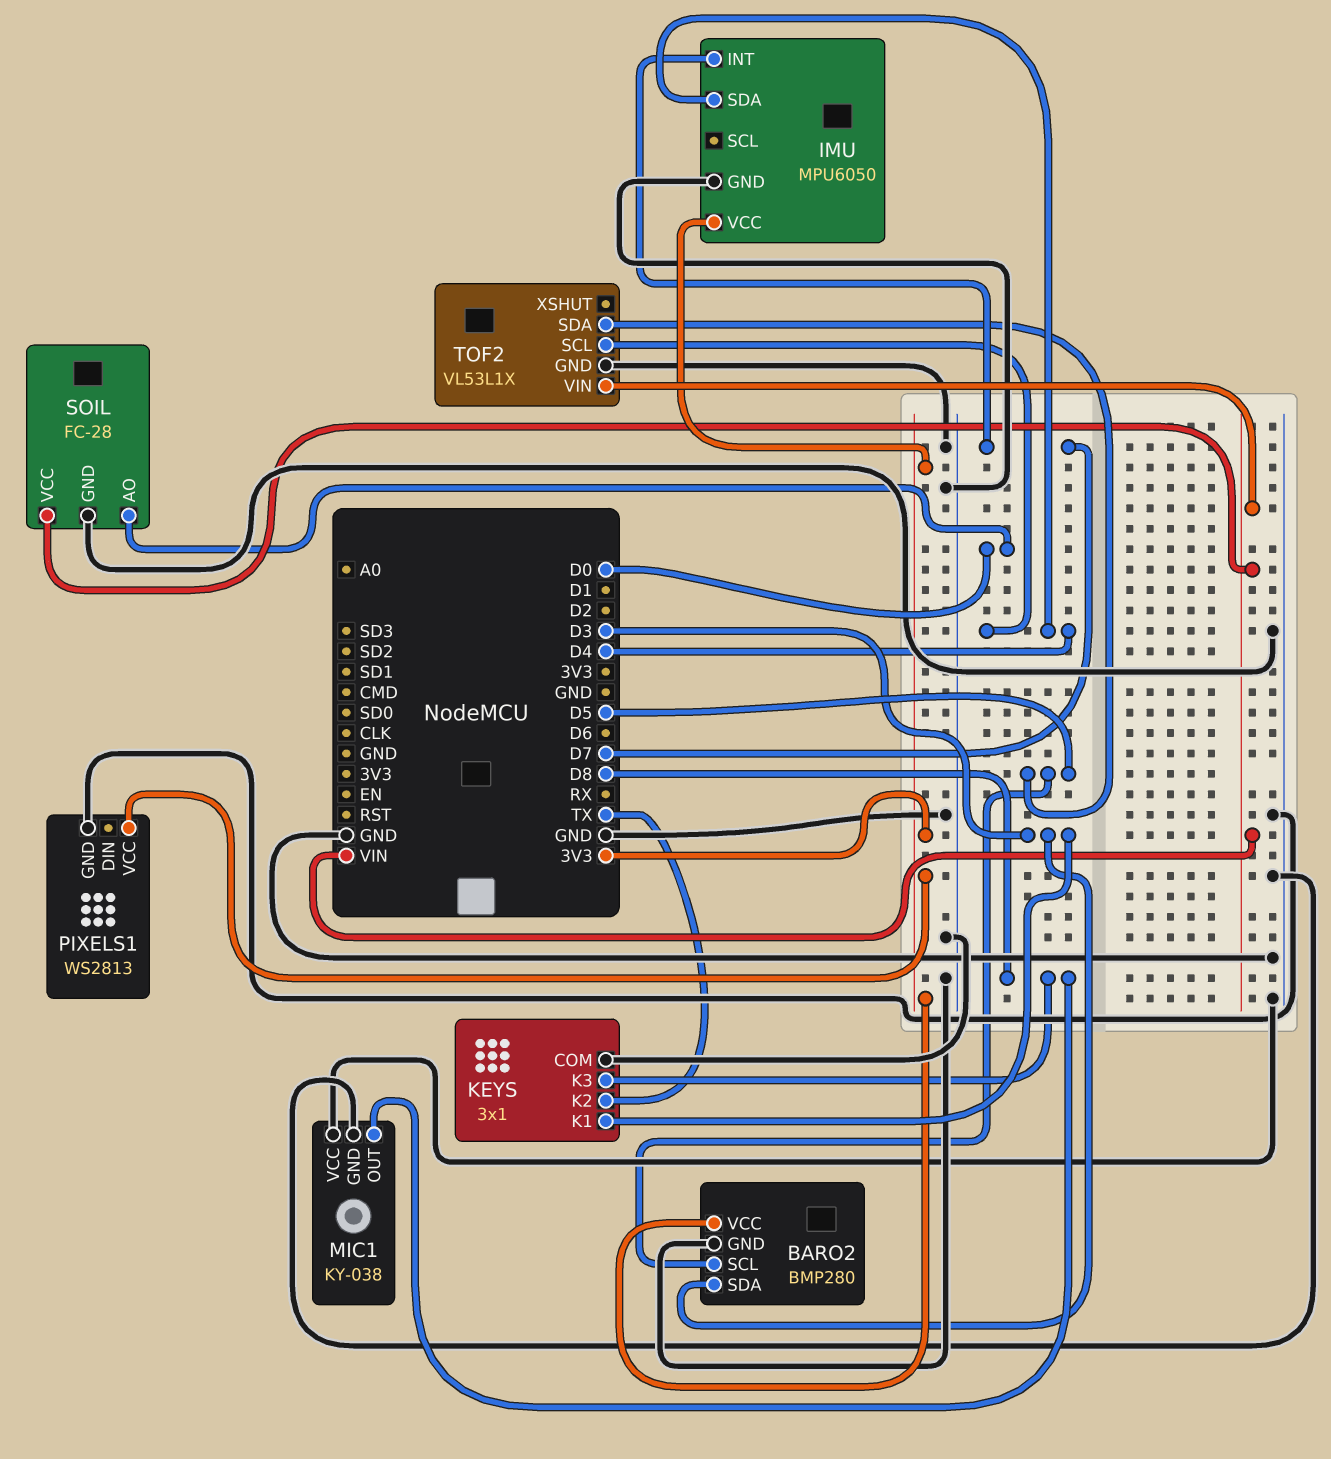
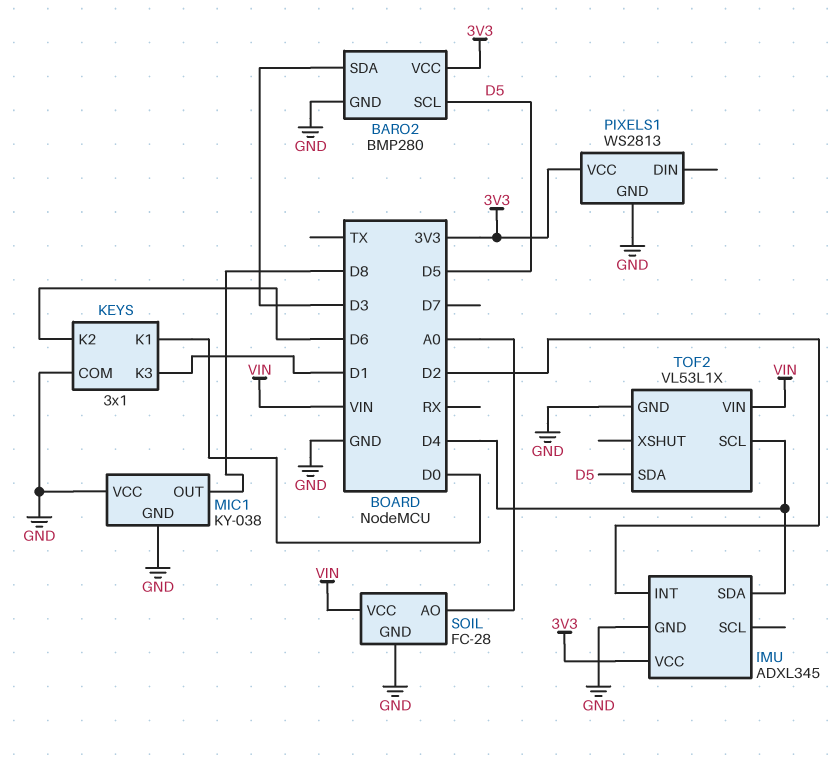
IMU: MPU6050 -> ADXL345
IMU pin INT: D7 -> D2
KEYS pin K1: D3 -> D0
KEYS pin K2: TX -> D6
KEYS pin K3: D8 -> D1
SOIL pin AO: D0 -> A0

